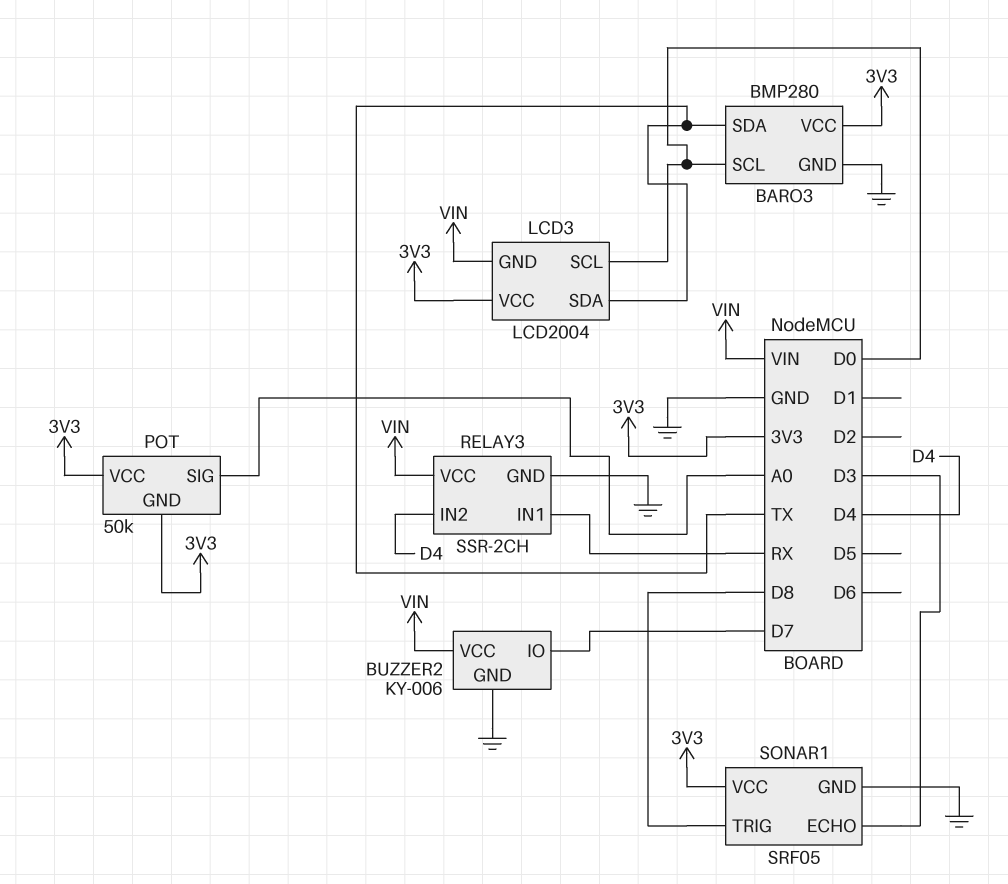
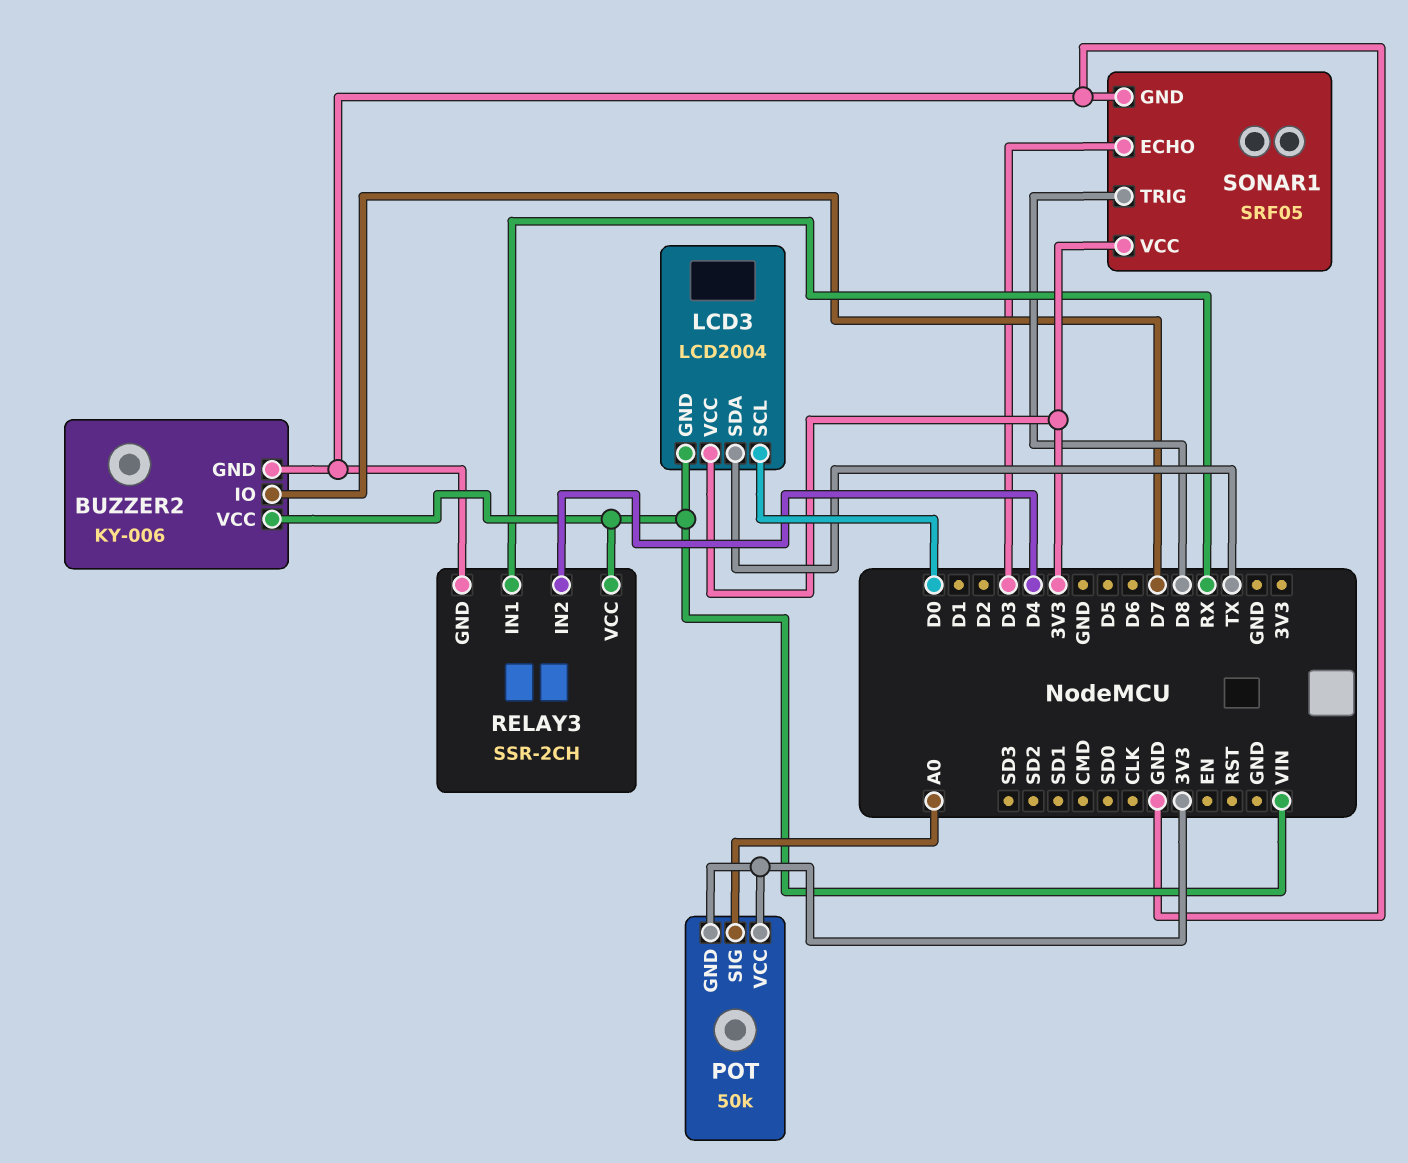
BARO3: BMP280 -> none
BARO3 pin GND: GND -> none
BARO3 pin SCL: D0 -> none
BARO3 pin SDA: TX -> none
BARO3 pin VCC: 3V3 -> none

